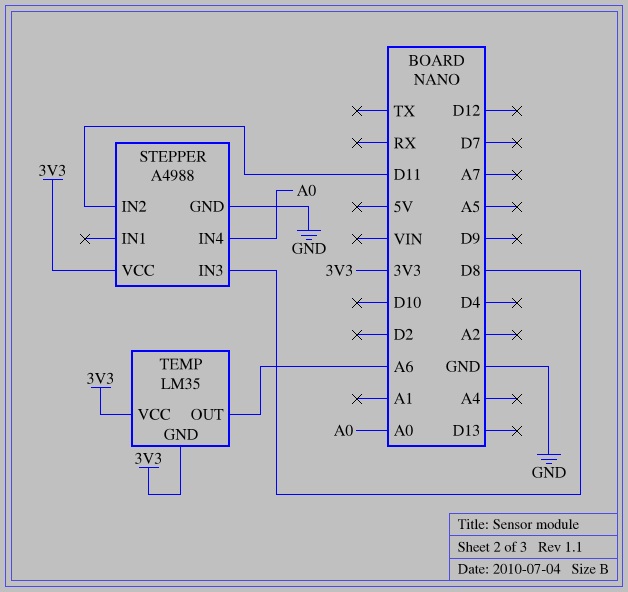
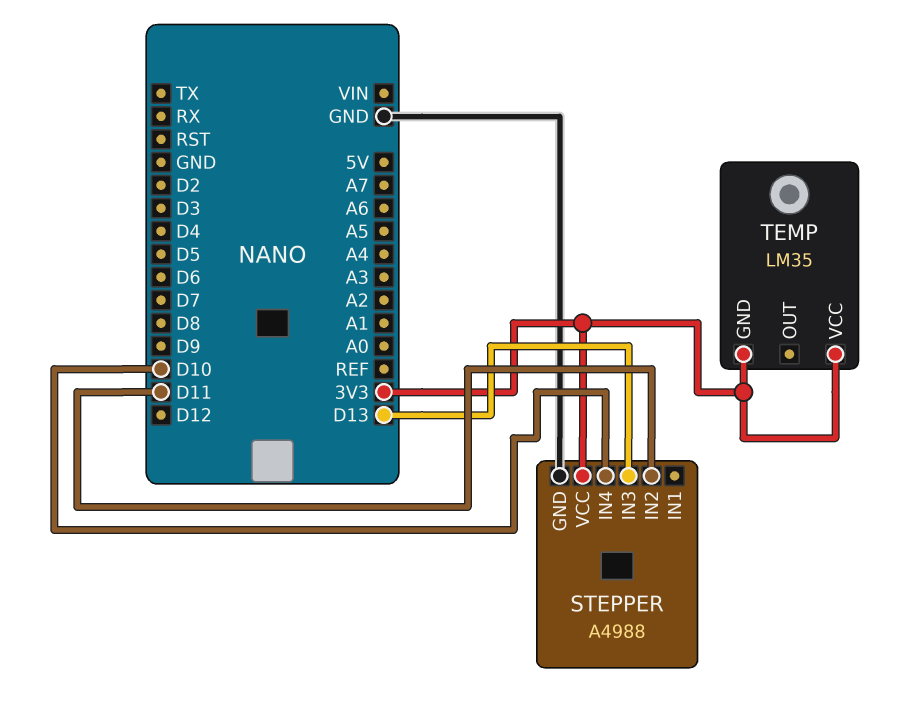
STEPPER pin IN3: D8 -> D13
STEPPER pin IN4: A0 -> D10
TEMP pin OUT: A6 -> none

